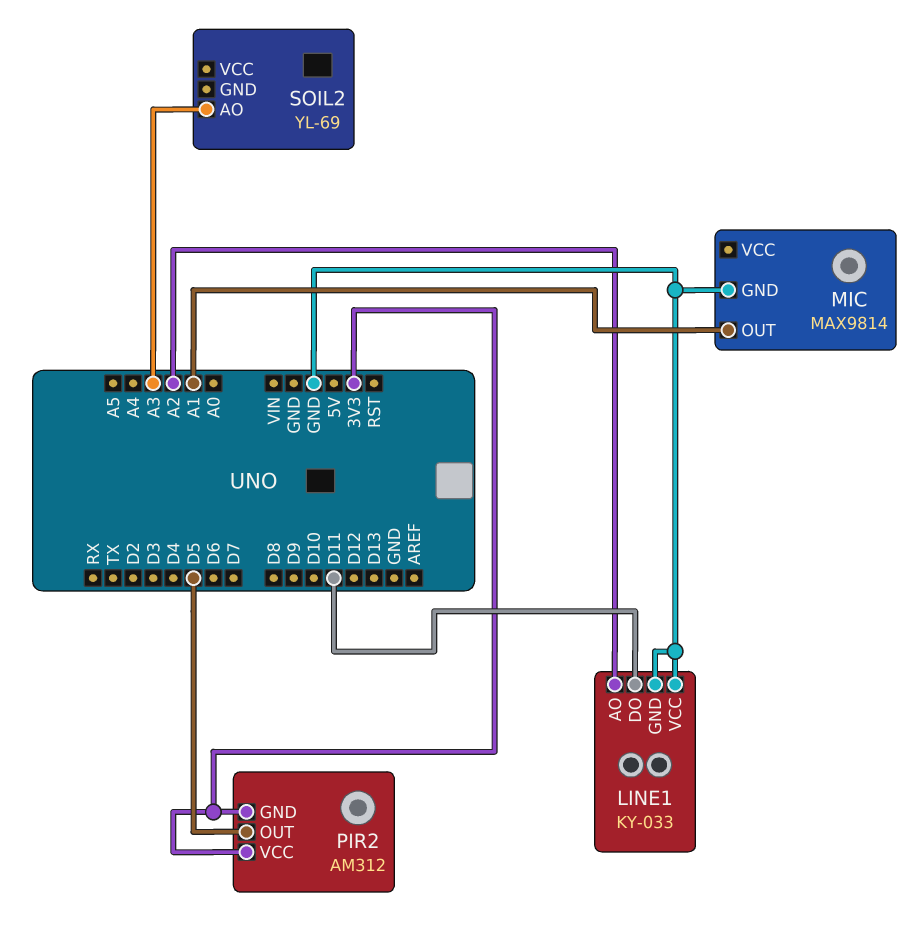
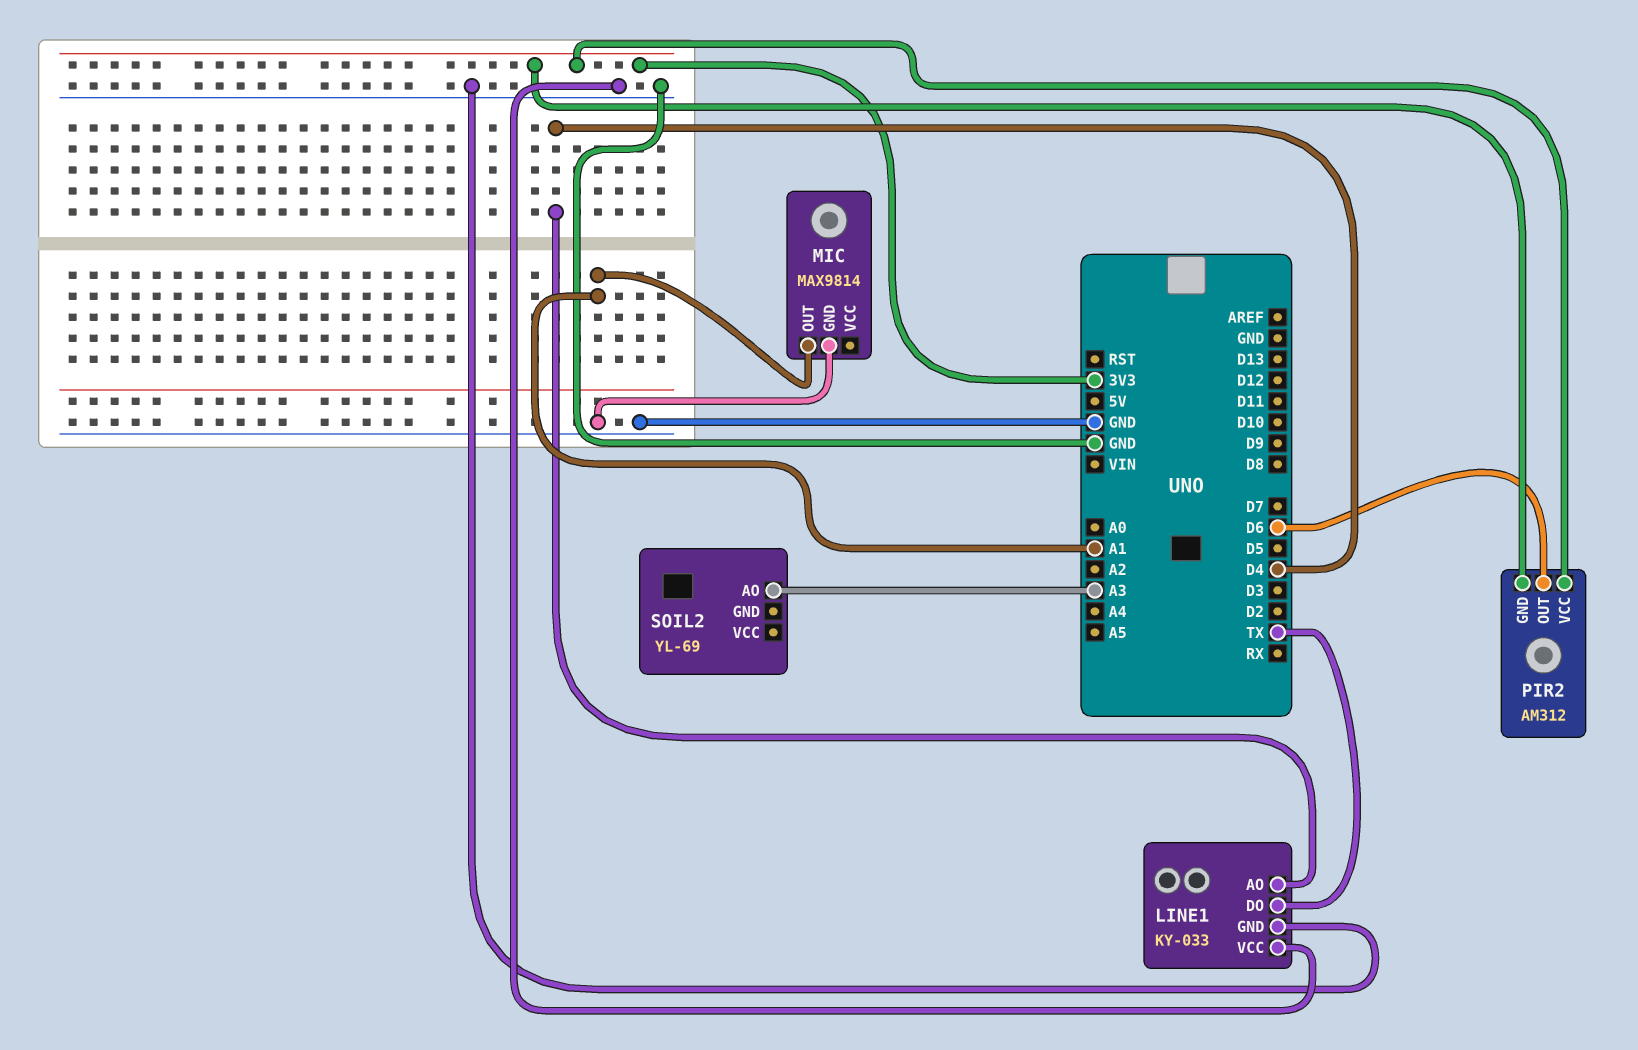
LINE1 pin AO: A2 -> D4
LINE1 pin DO: D11 -> TX
PIR2 pin OUT: D5 -> D6

